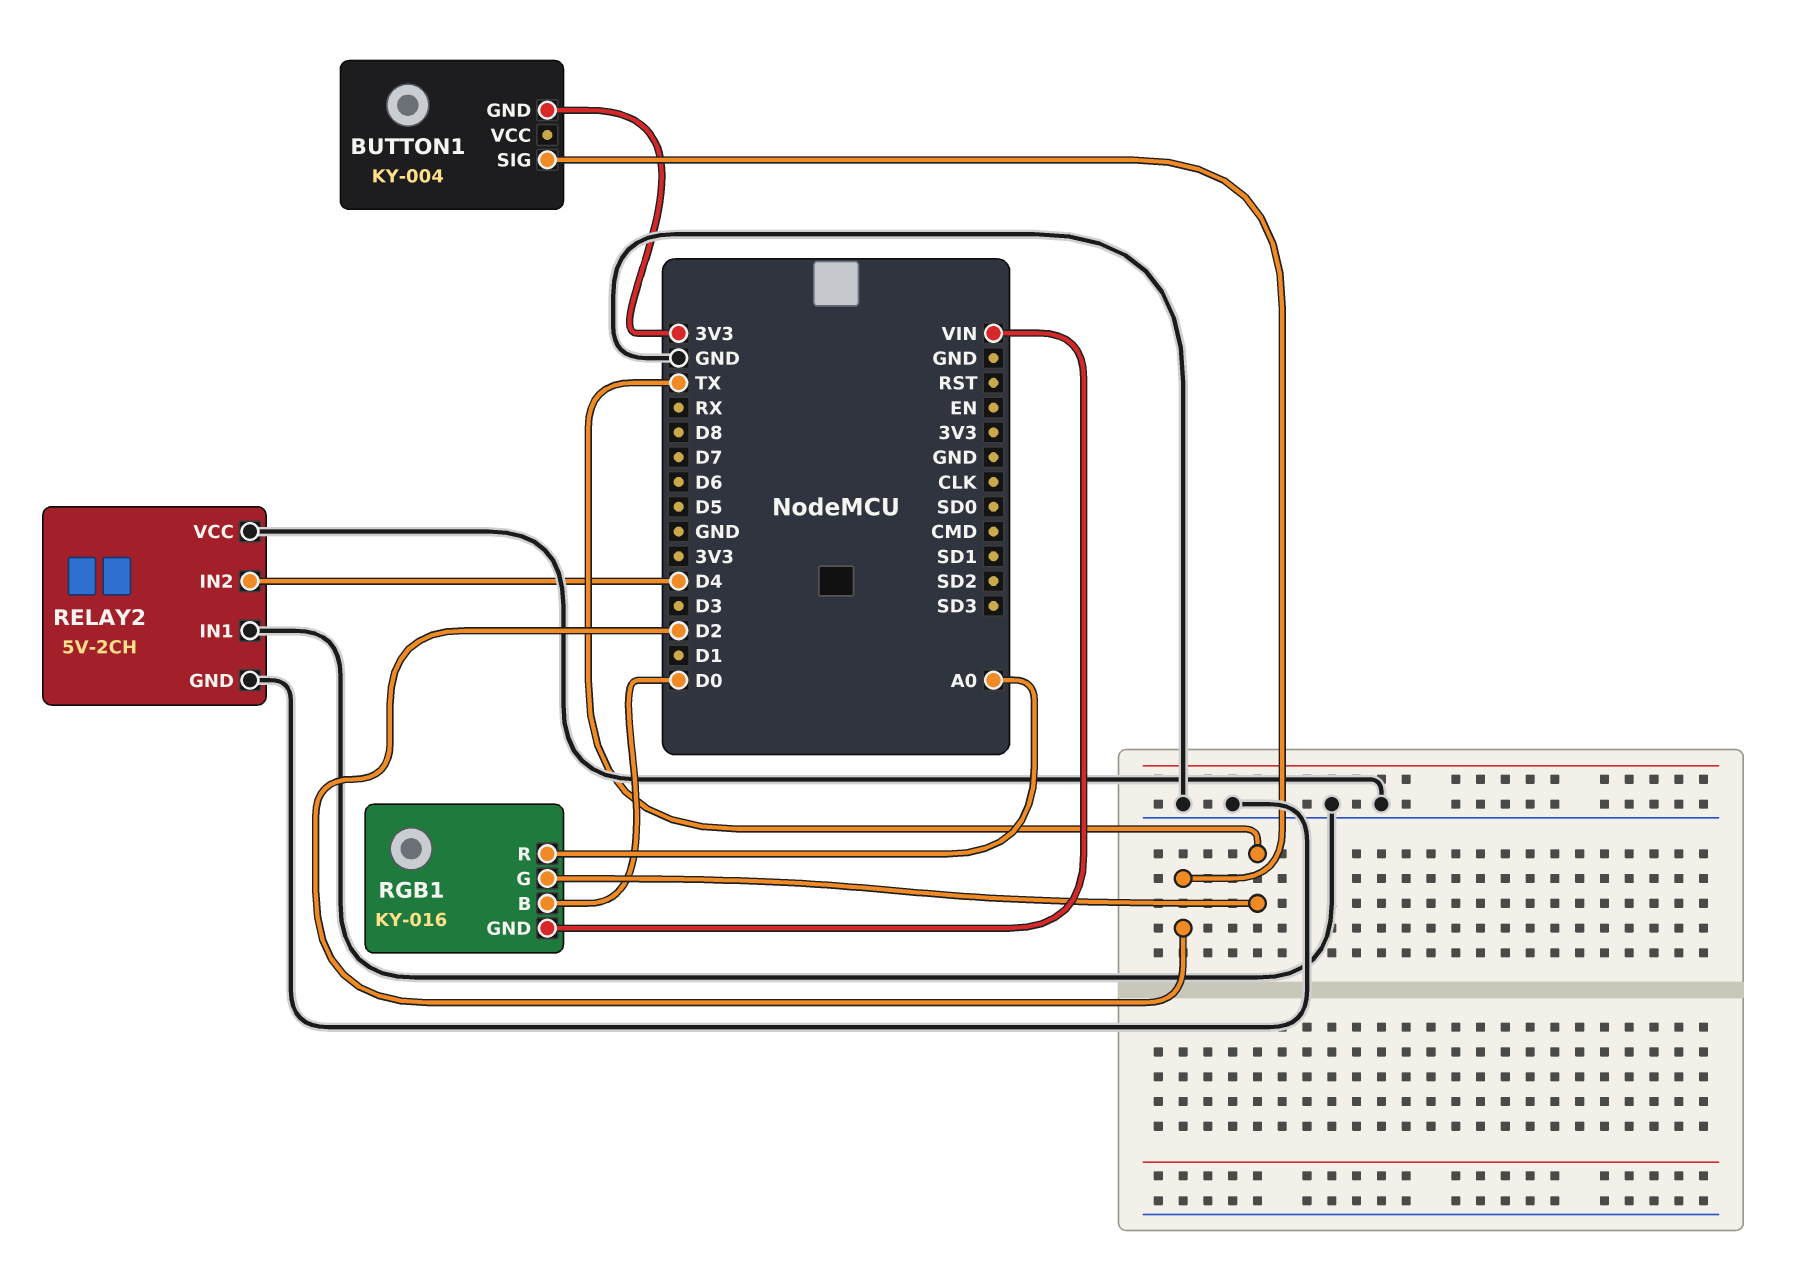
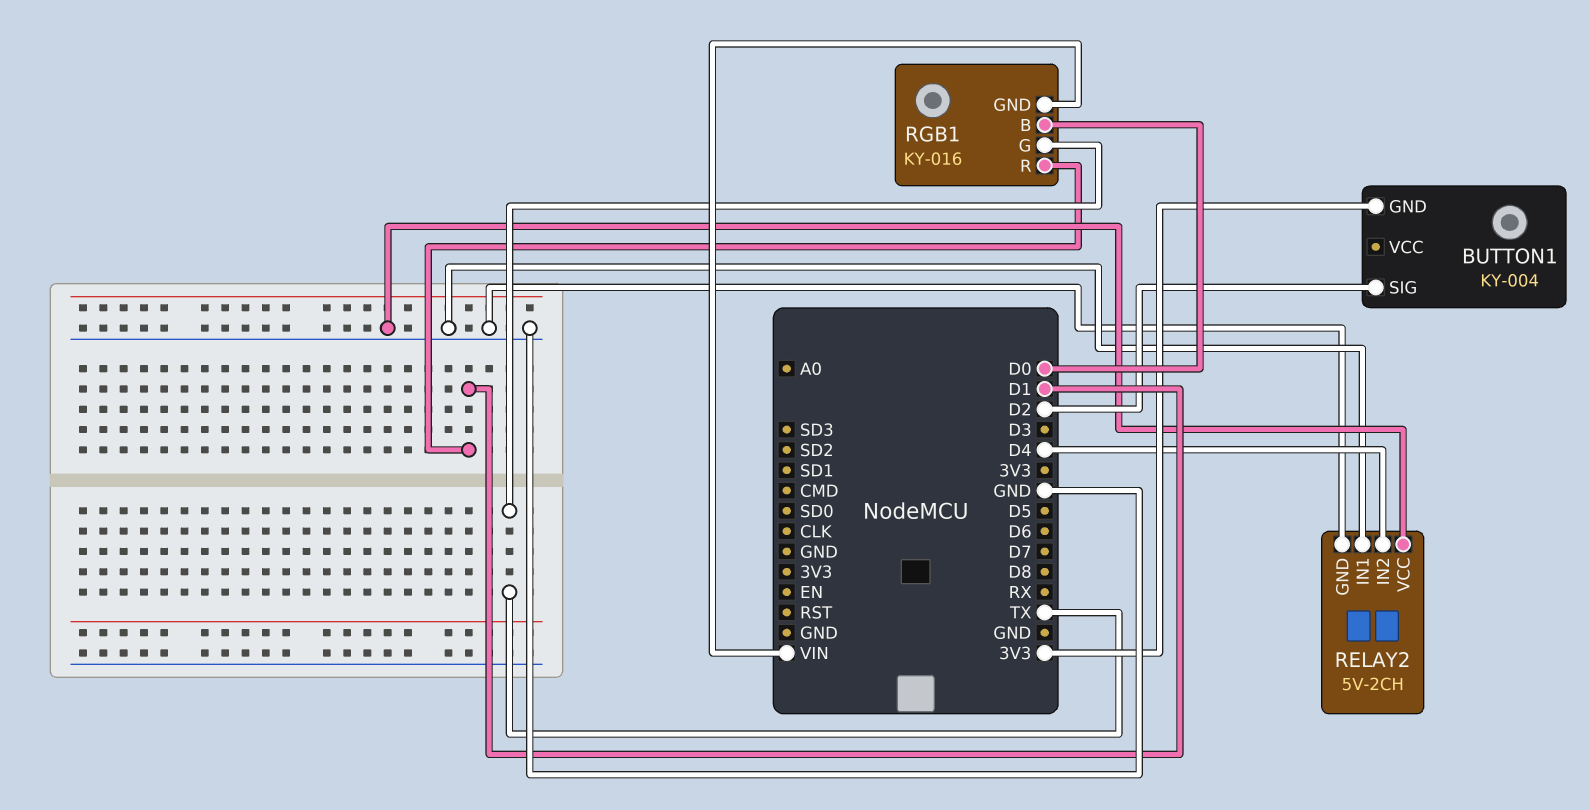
RGB1 pin R: A0 -> D1

